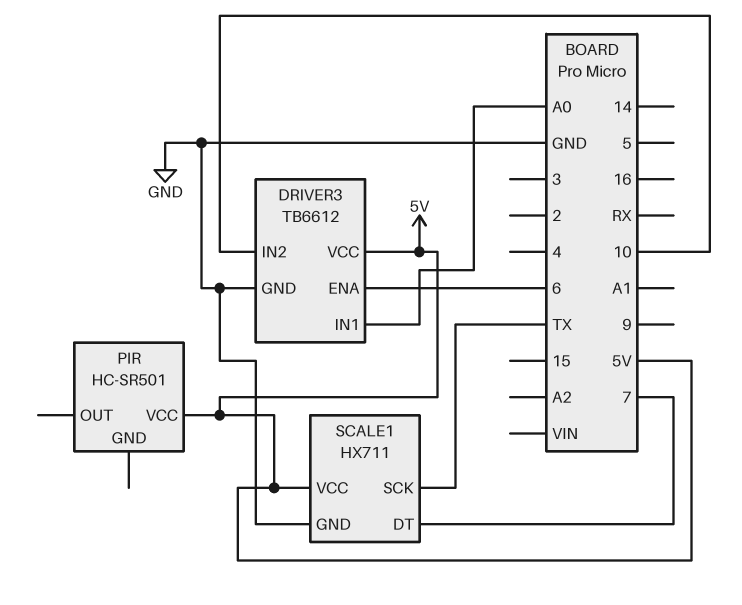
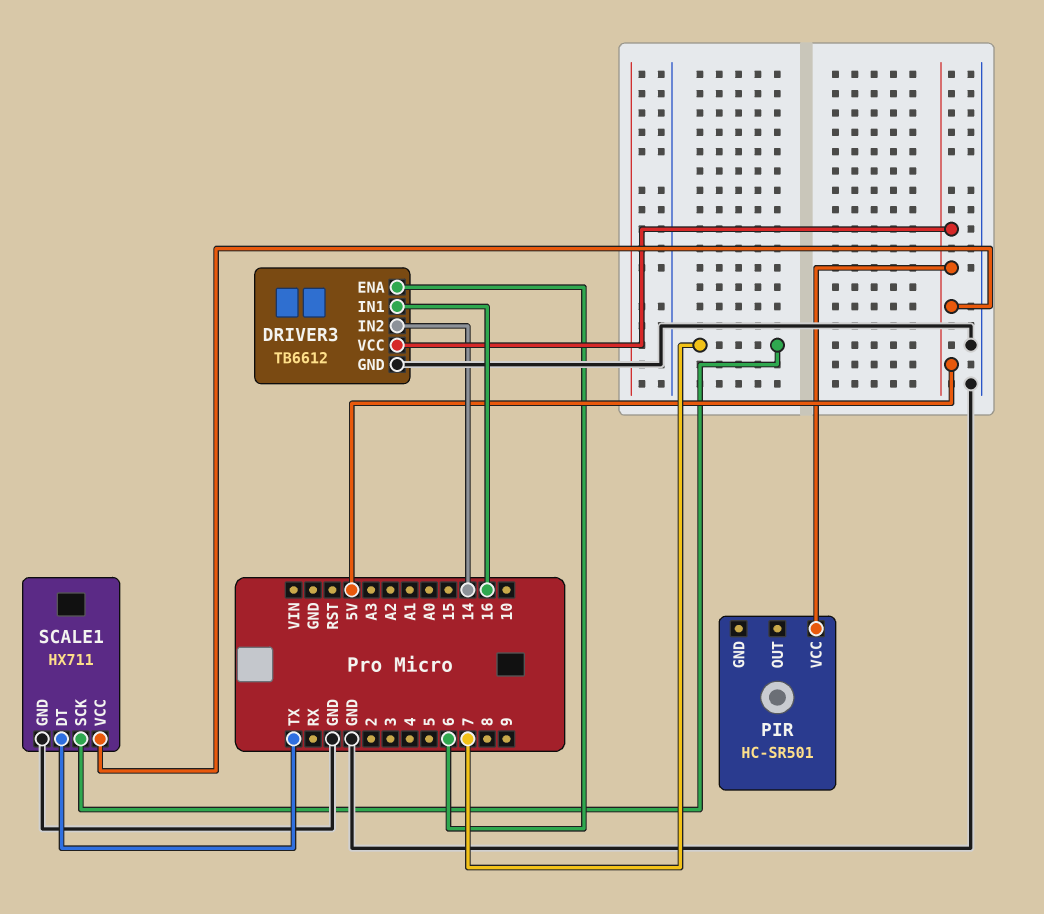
DRIVER3 pin IN1: A0 -> 16
DRIVER3 pin IN2: 10 -> 14
SCALE1 pin DT: 7 -> TX
SCALE1 pin SCK: TX -> 7

